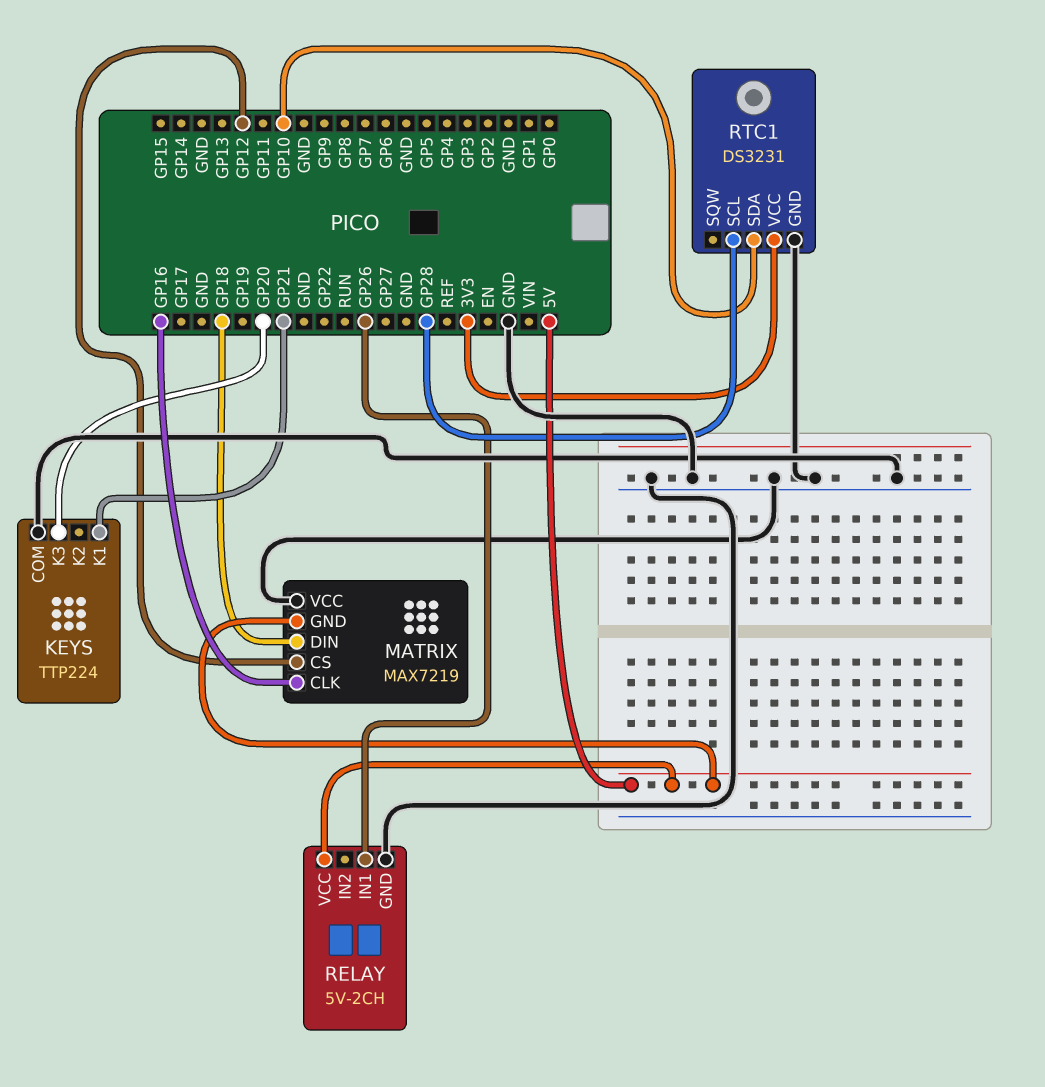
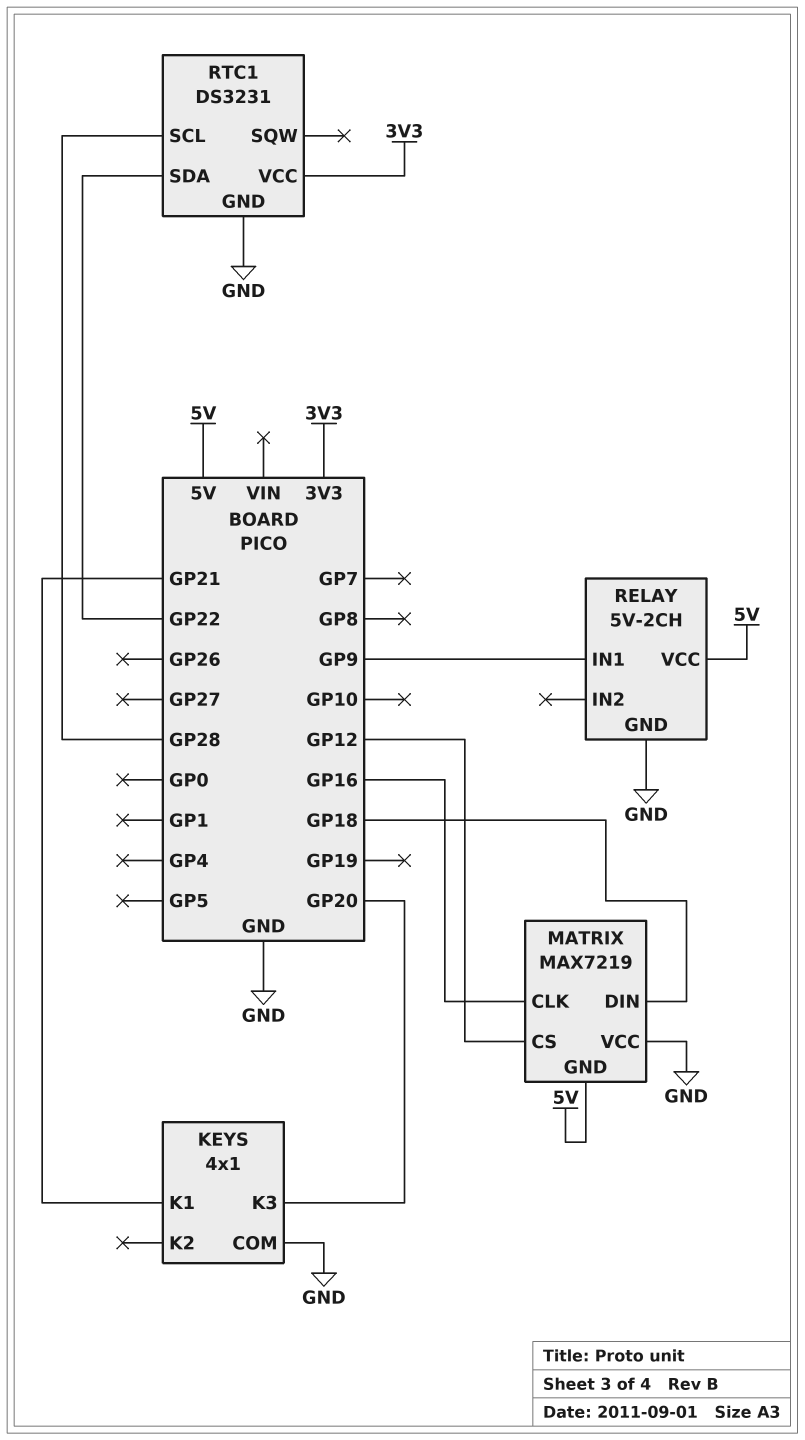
KEYS: TTP224 -> 4x1
RELAY pin IN1: GP26 -> GP9
RTC1 pin SDA: GP10 -> GP22

